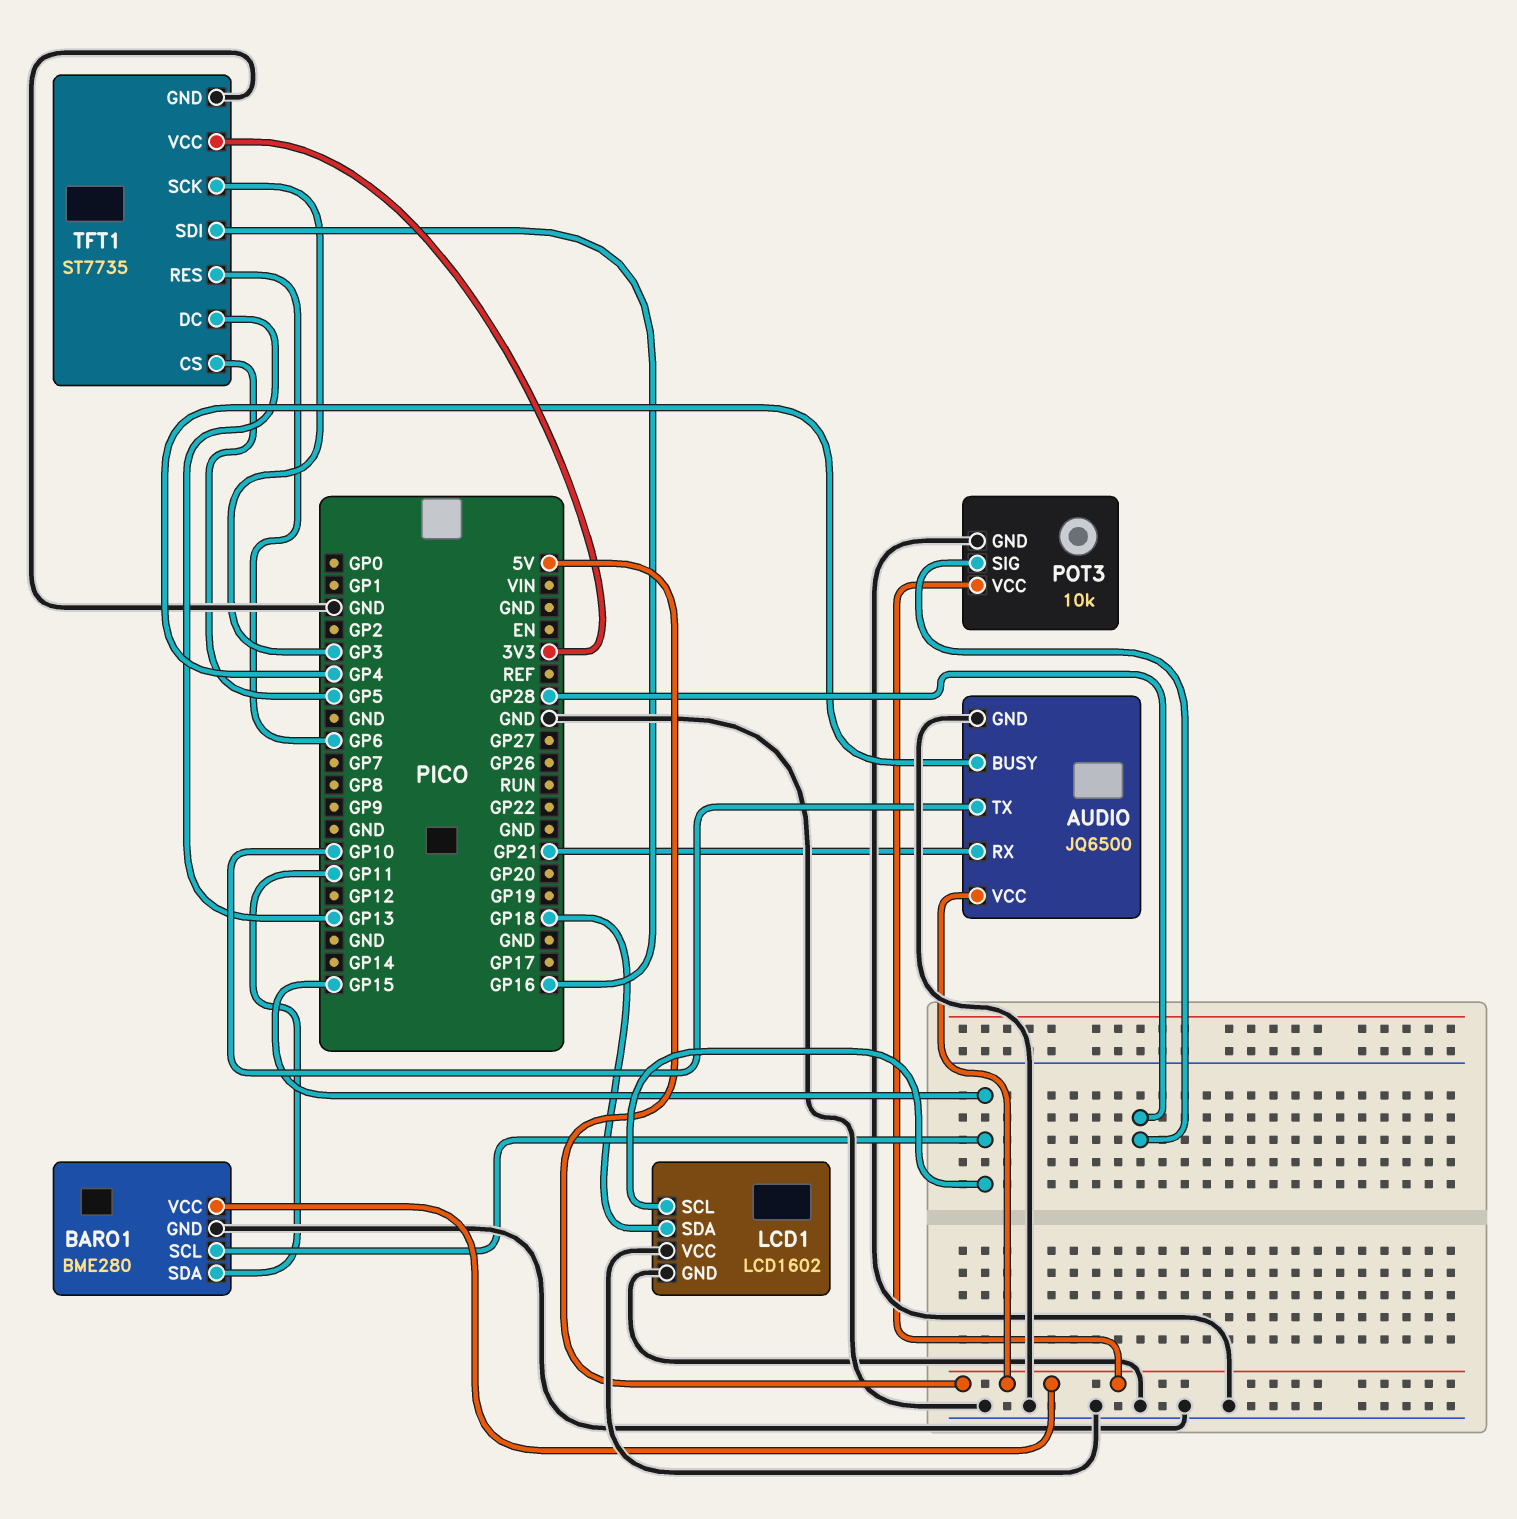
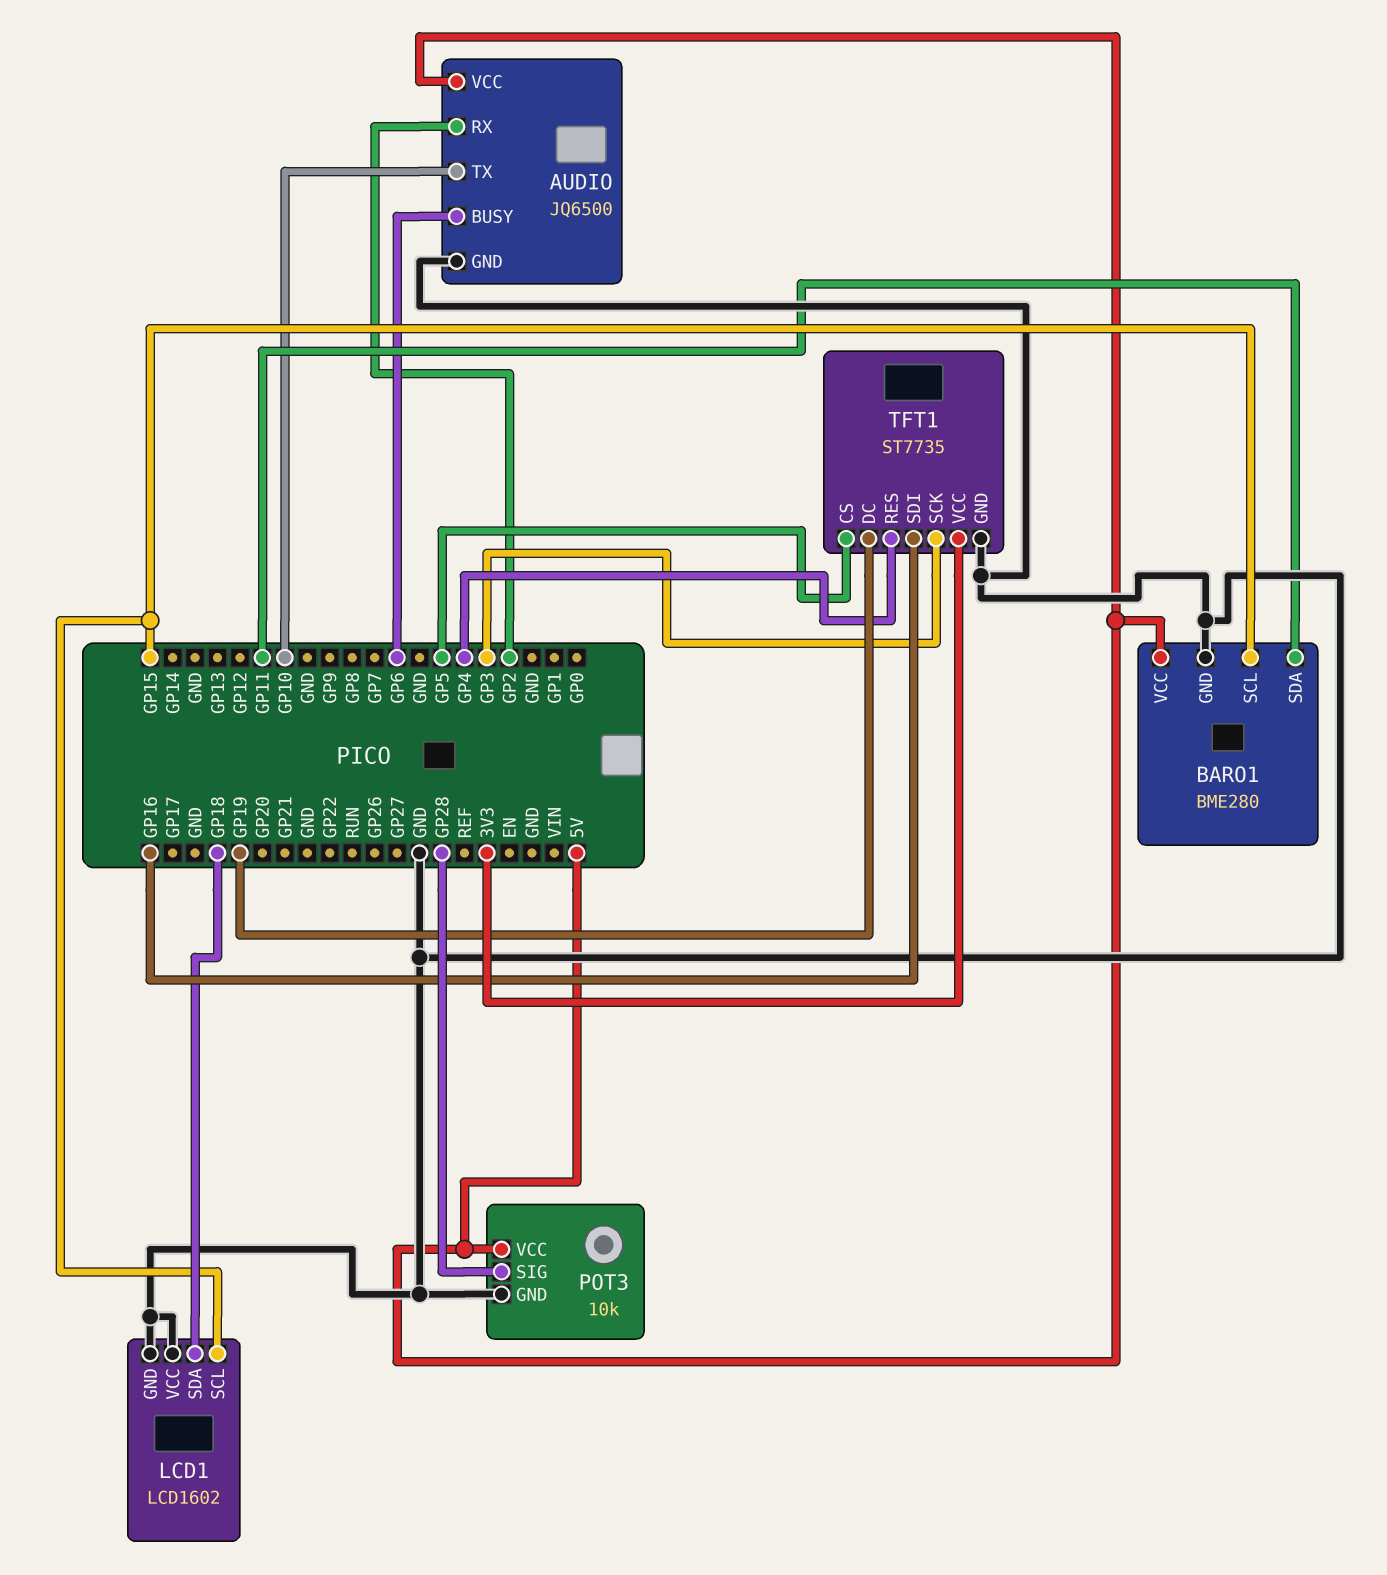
AUDIO pin BUSY: GP4 -> GP6
AUDIO pin RX: GP21 -> GP2
TFT1 pin DC: GP13 -> GP19
TFT1 pin RES: GP6 -> GP4

